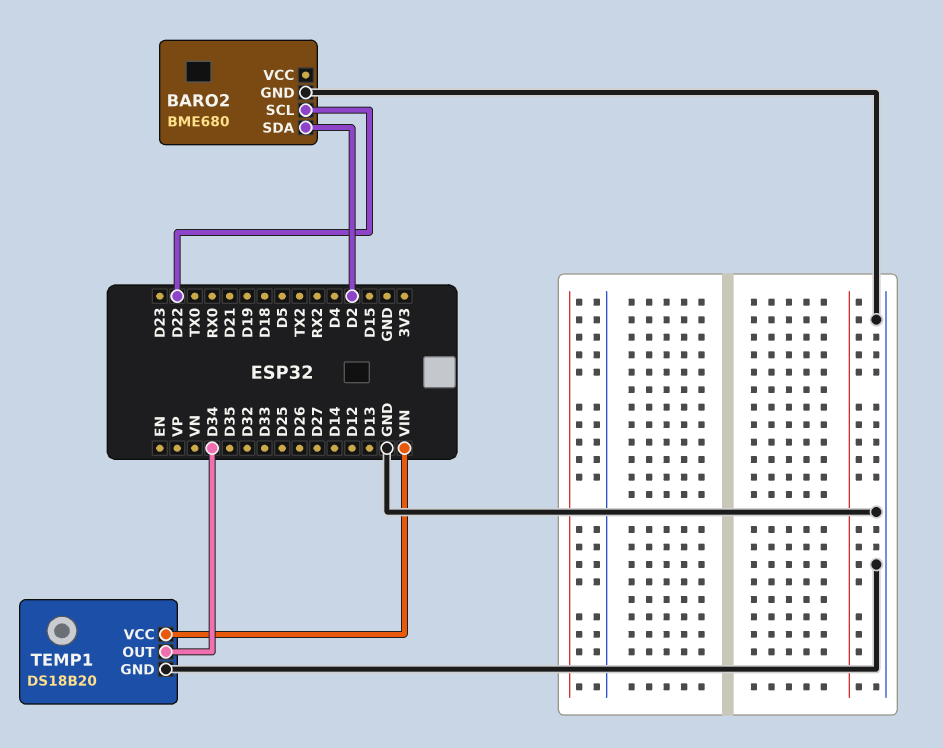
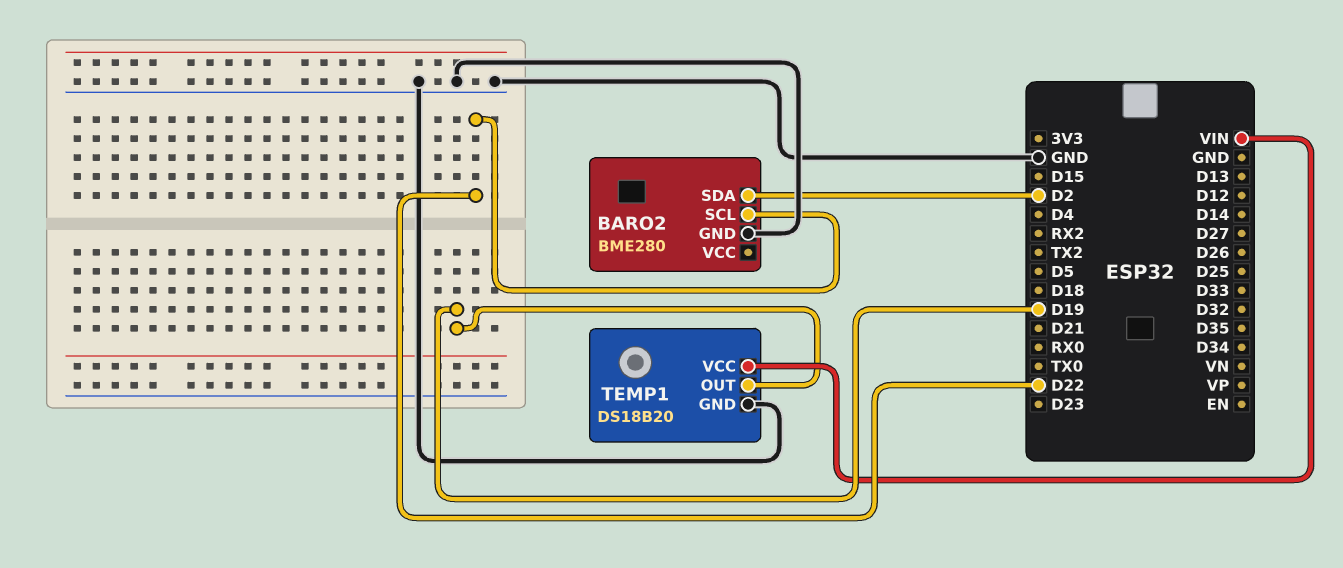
BARO2: BME680 -> BME280
TEMP1 pin OUT: D34 -> D19

